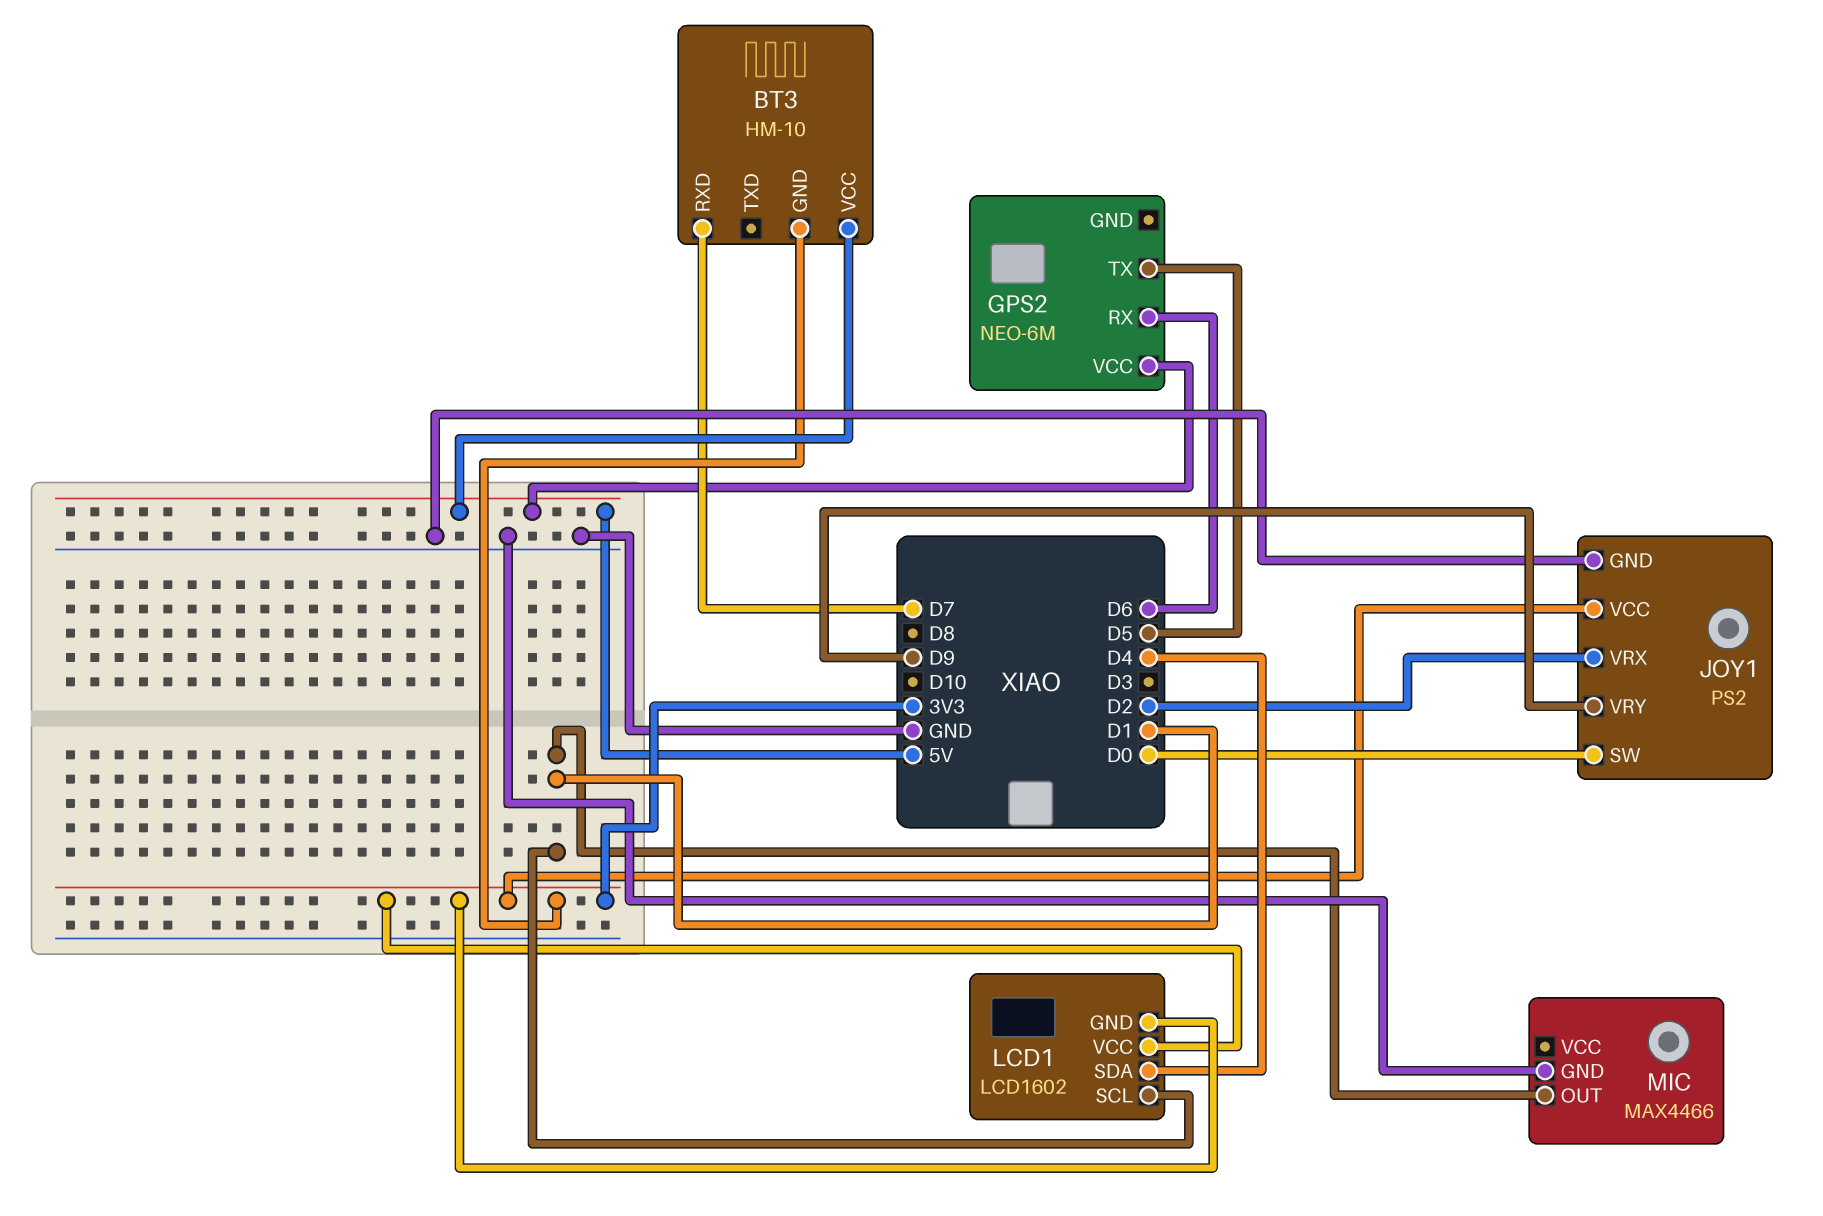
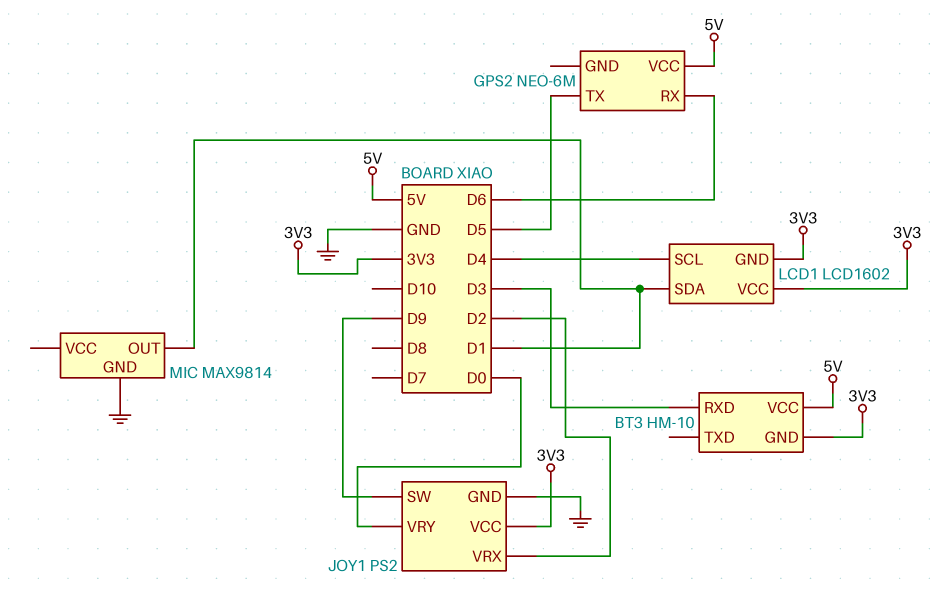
BT3 pin RXD: D7 -> D3
JOY1 pin SW: D0 -> D9
JOY1 pin VRY: D9 -> D0
LCD1 pin SCL: D1 -> D4
LCD1 pin SDA: D4 -> D1
MIC: MAX4466 -> MAX9814

